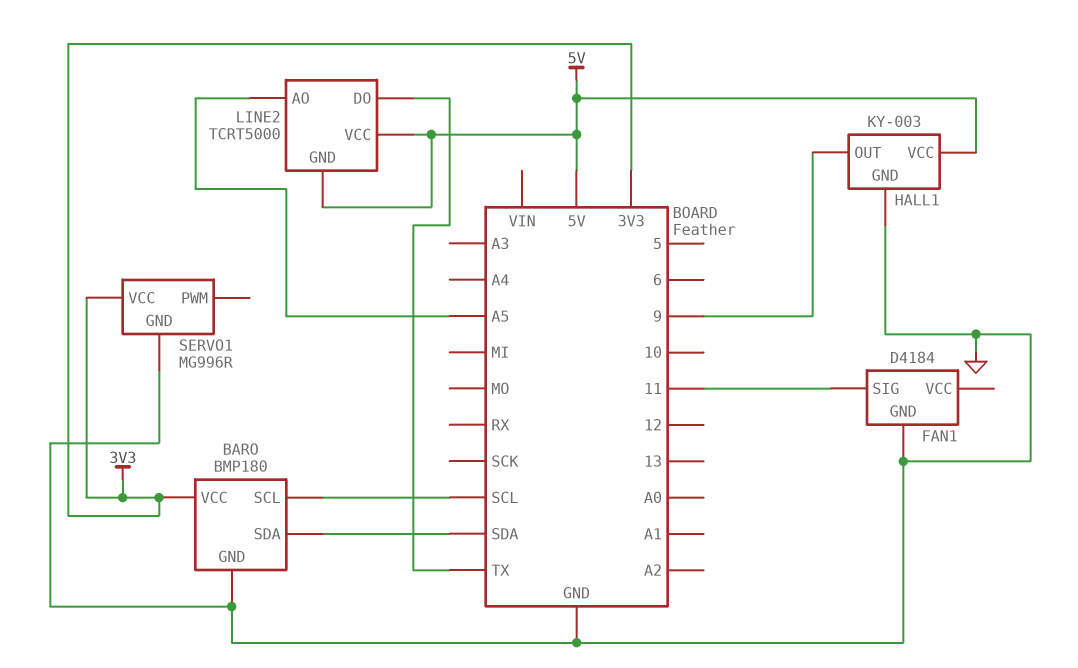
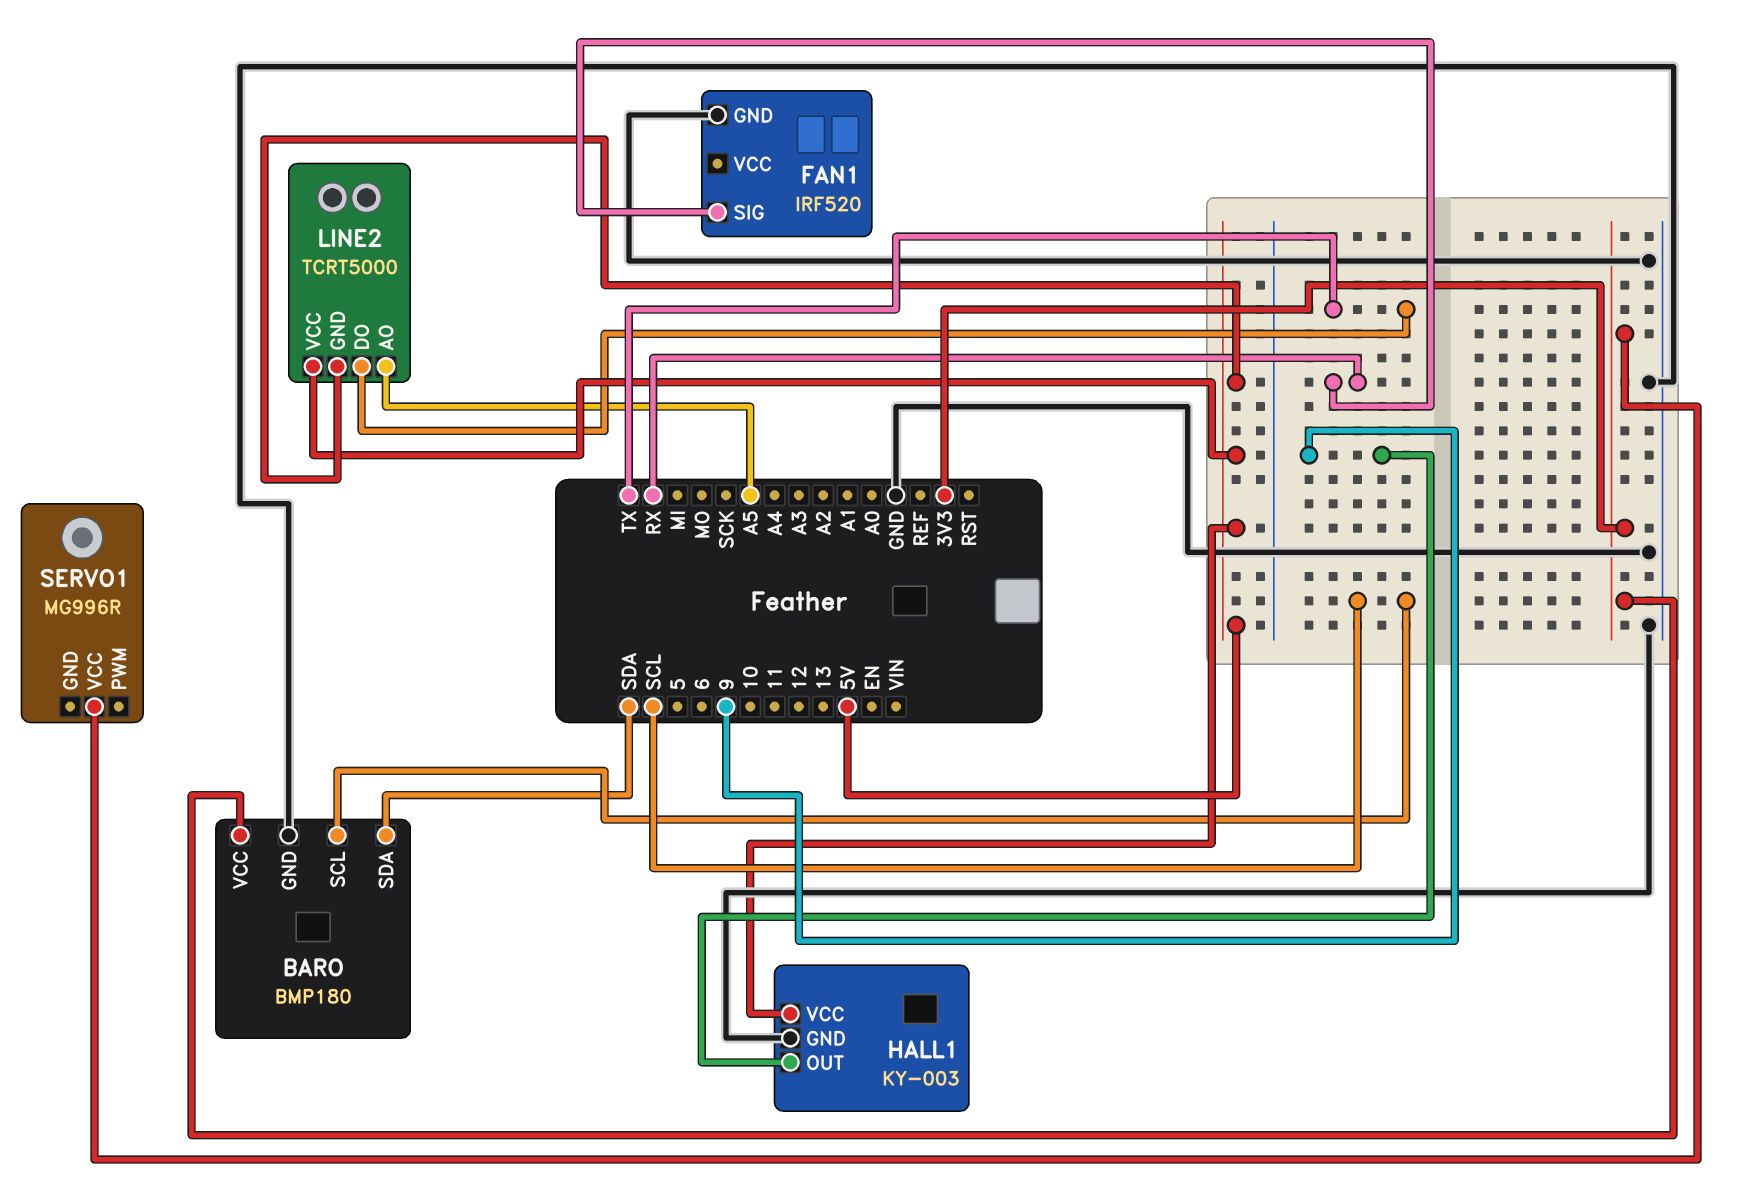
FAN1: D4184 -> IRF520
FAN1 pin SIG: 11 -> RX
SERVO1 pin GND: GND -> none

